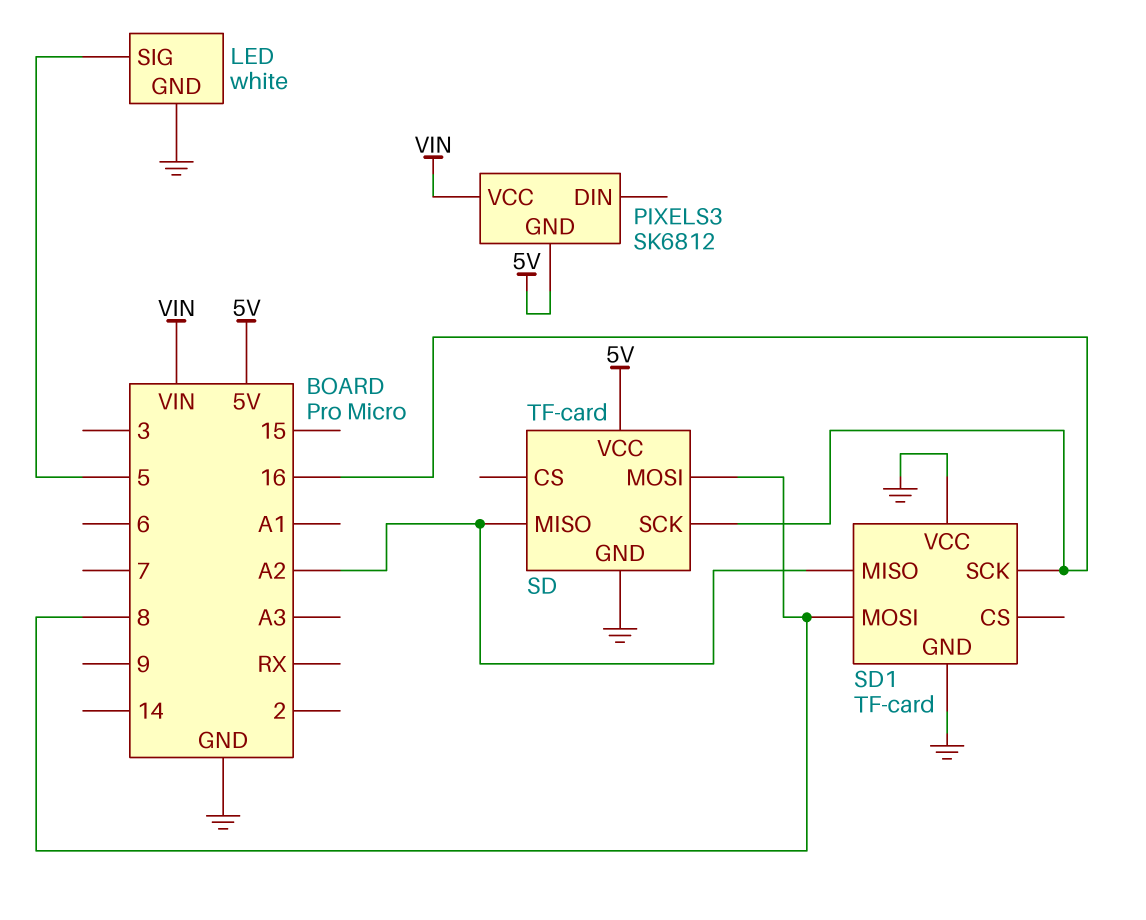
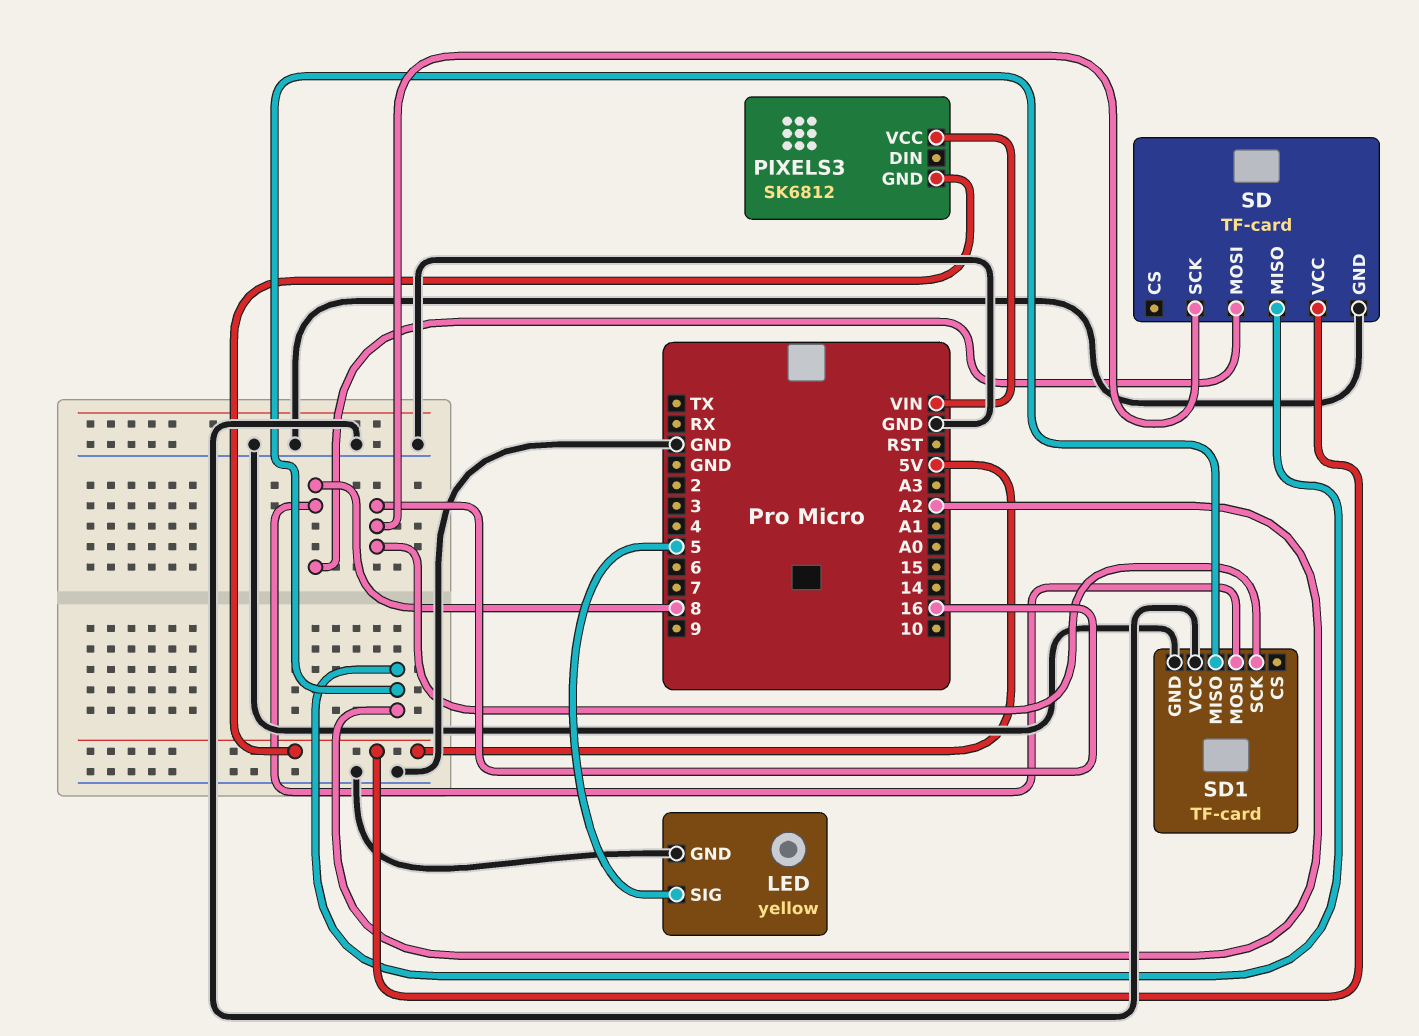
LED: white -> yellow

